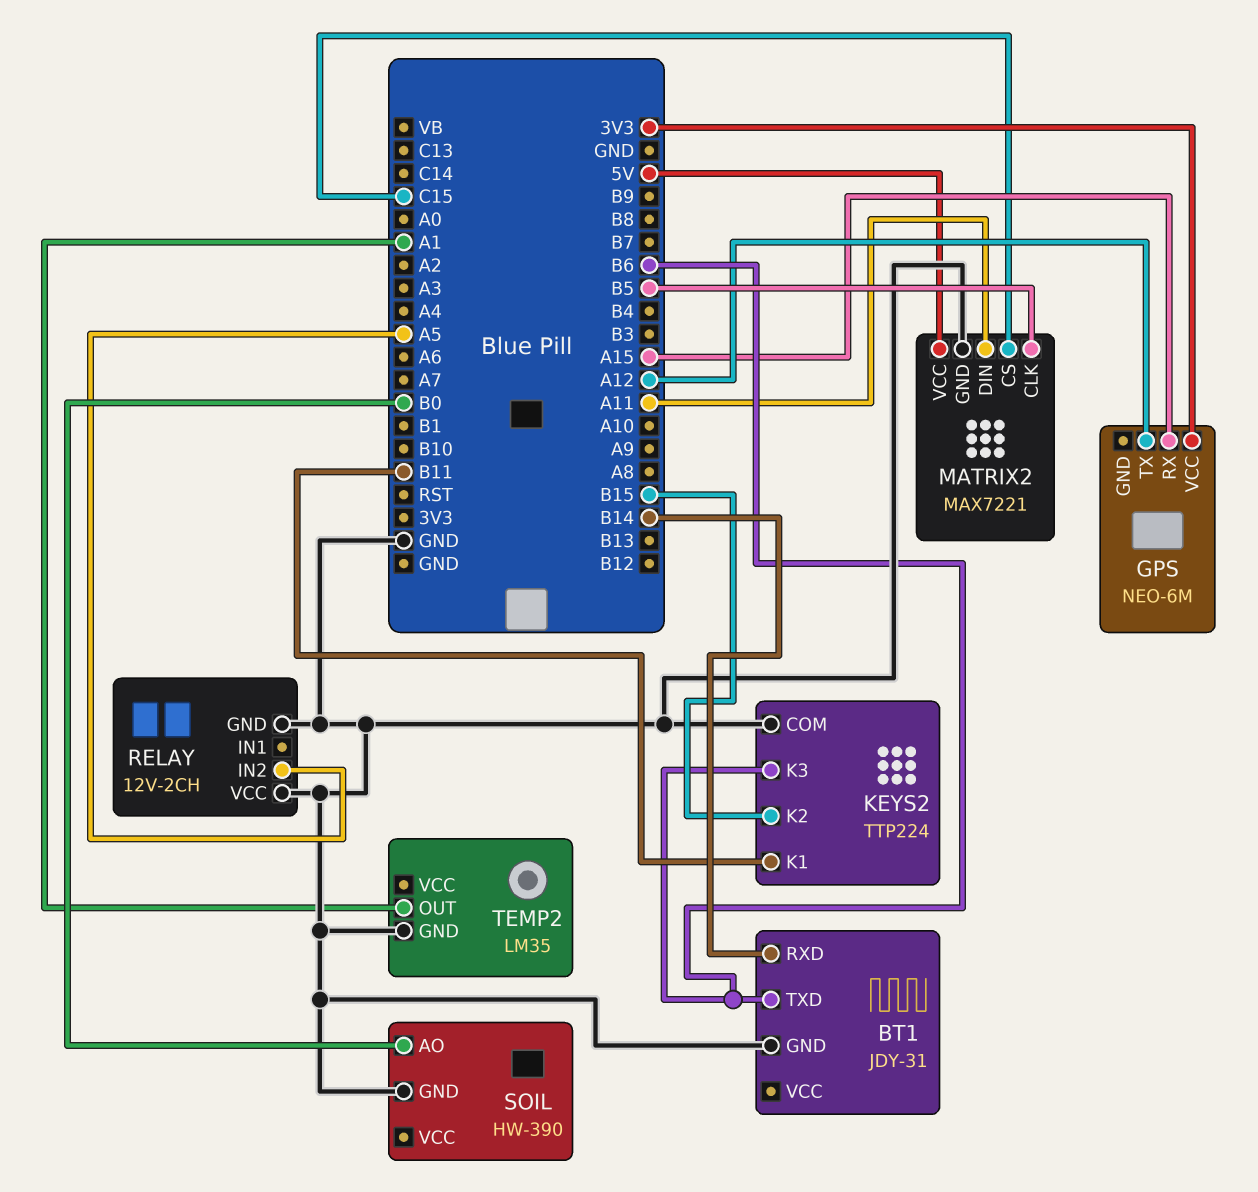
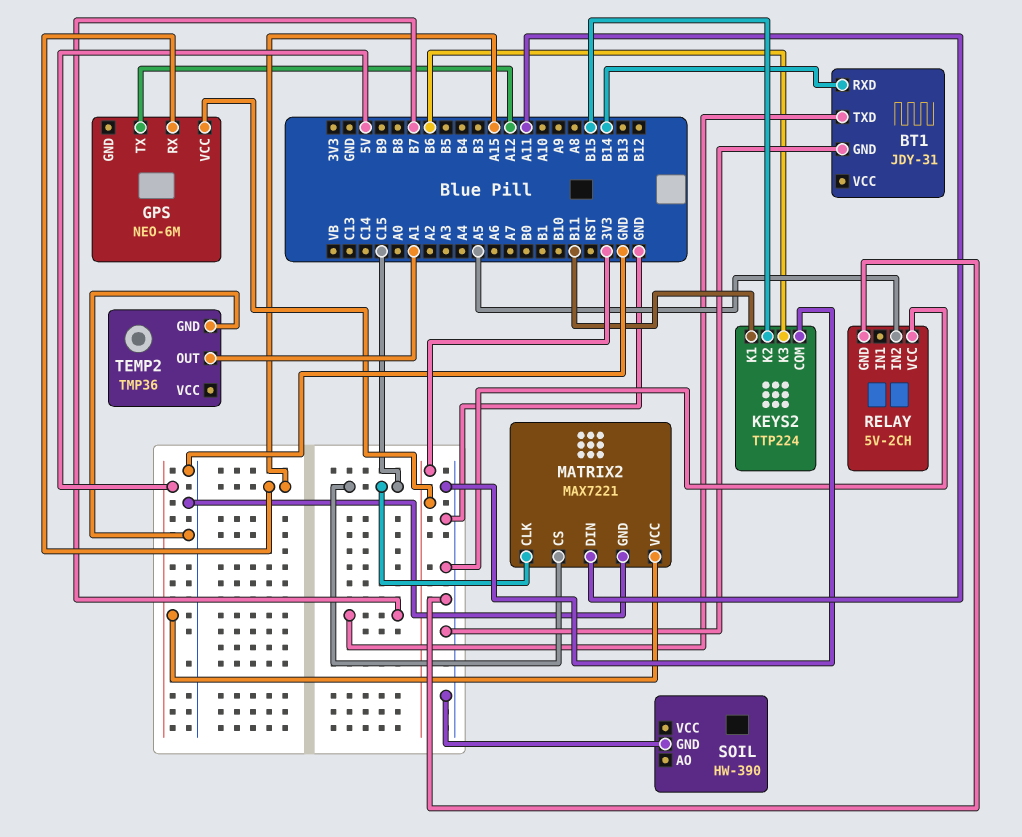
BT1 pin TXD: B6 -> B7
MATRIX2 pin CLK: B5 -> C15
RELAY: 12V-2CH -> 5V-2CH
SOIL pin AO: B0 -> none
TEMP2: LM35 -> TMP36

